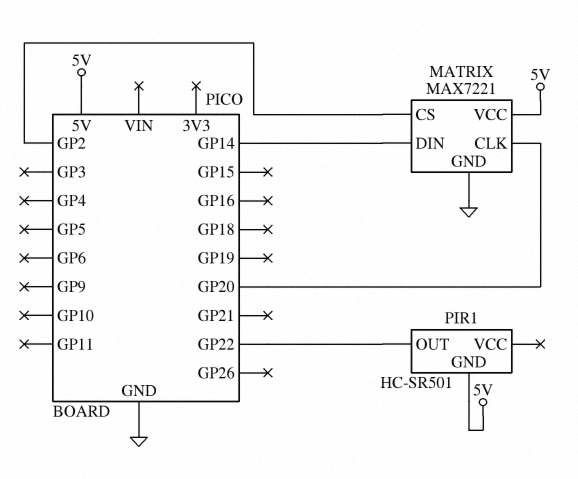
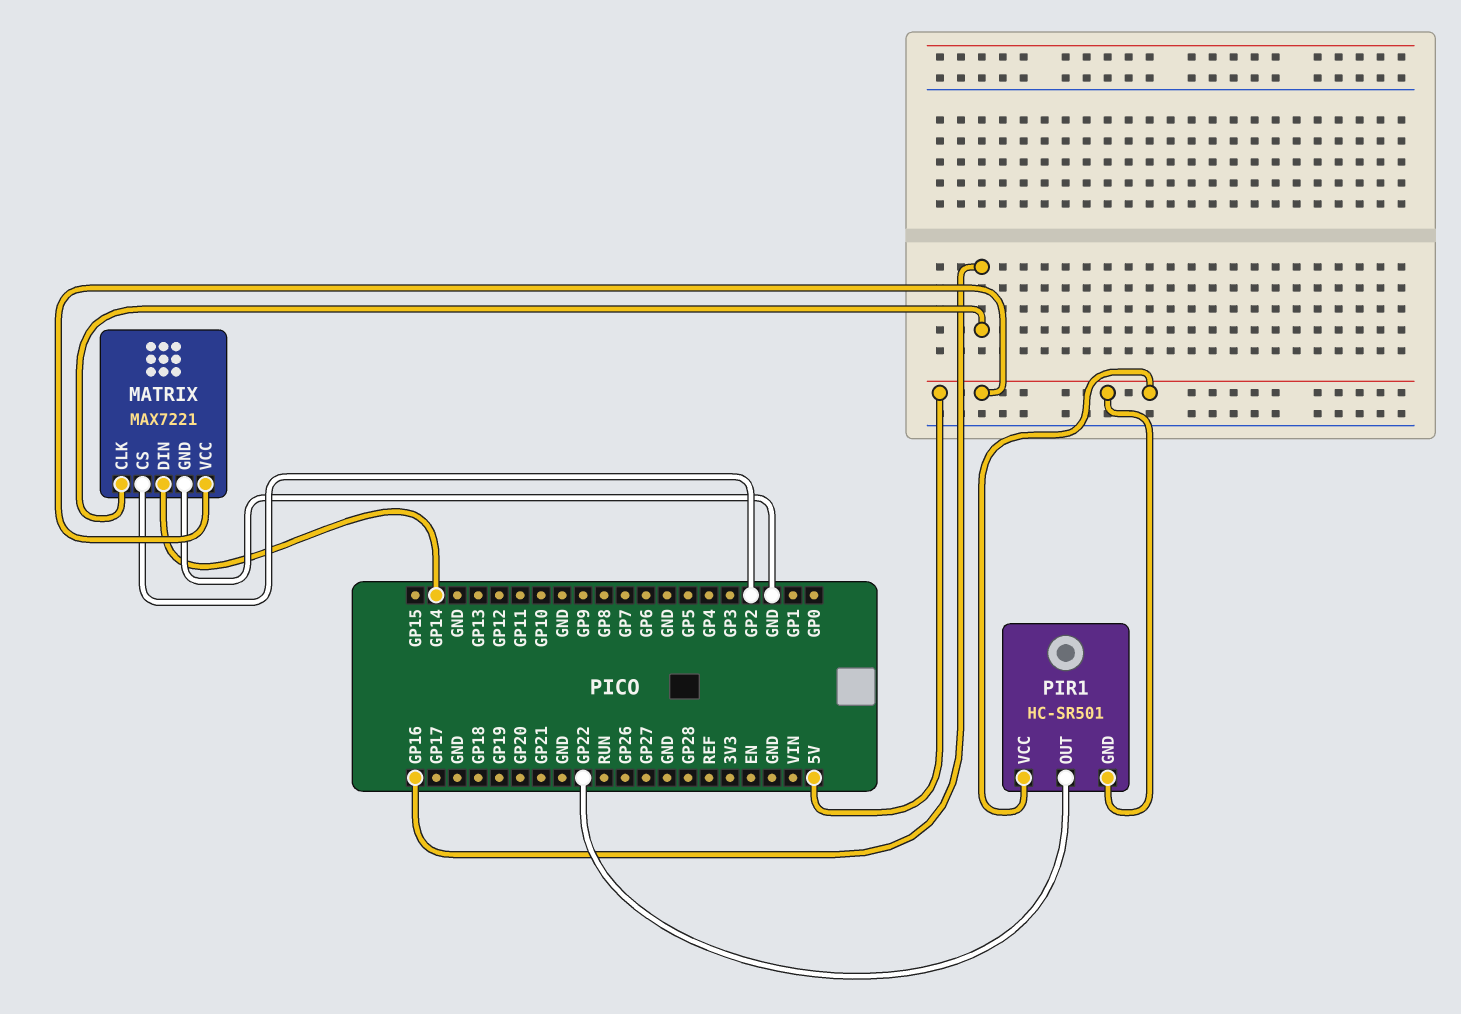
MATRIX pin CLK: GP20 -> GP16
PIR1 pin VCC: none -> 5V

